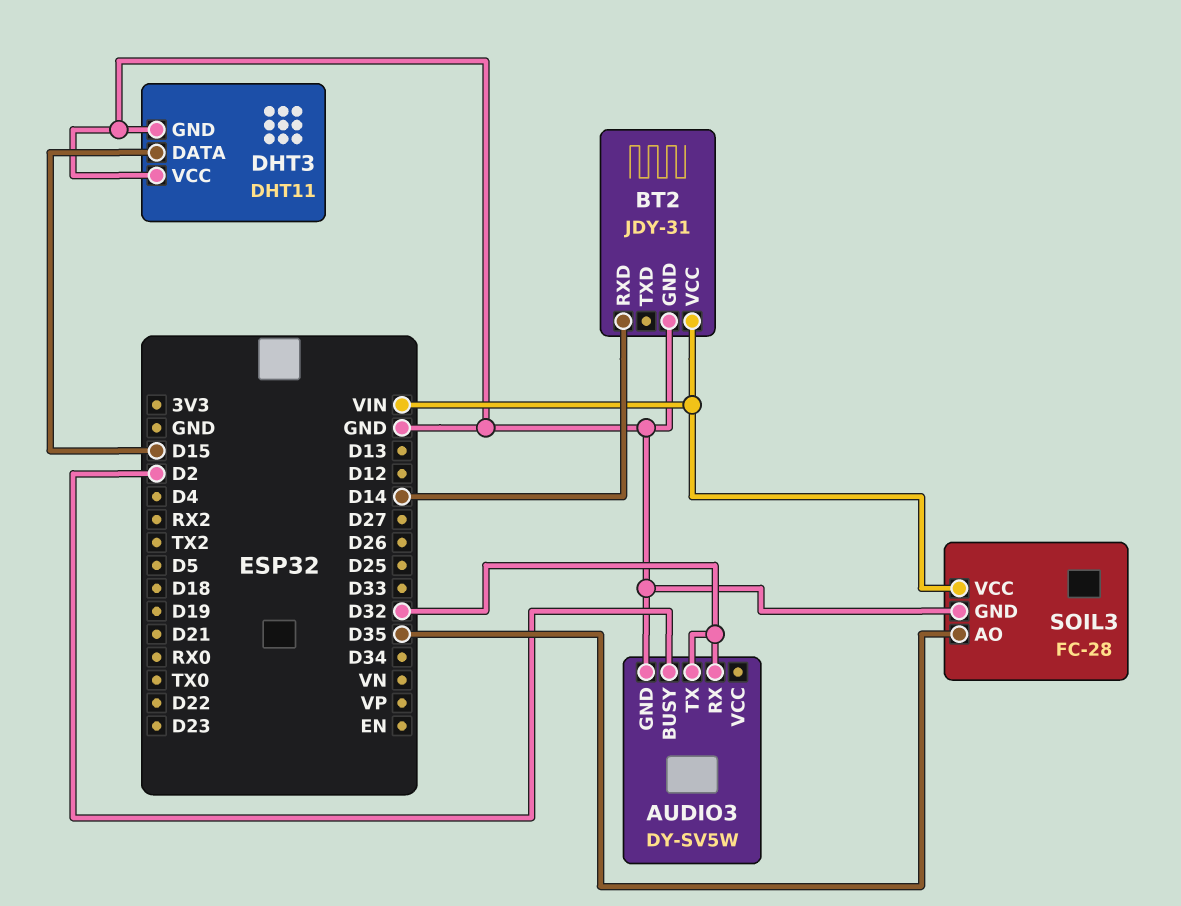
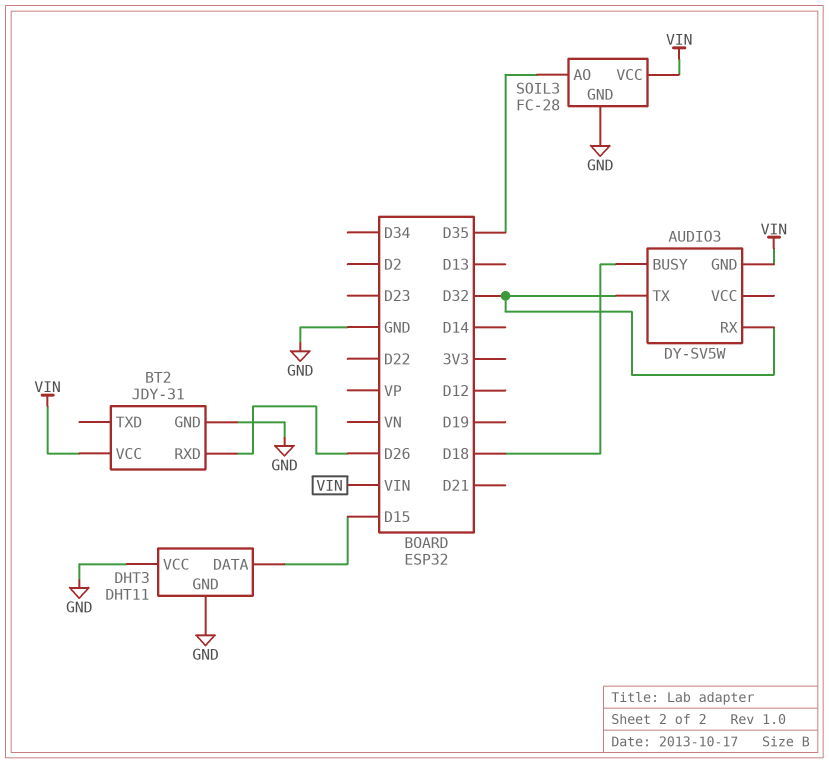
AUDIO3 pin BUSY: D2 -> D18
AUDIO3 pin GND: GND -> VIN
BT2 pin RXD: D14 -> D26

